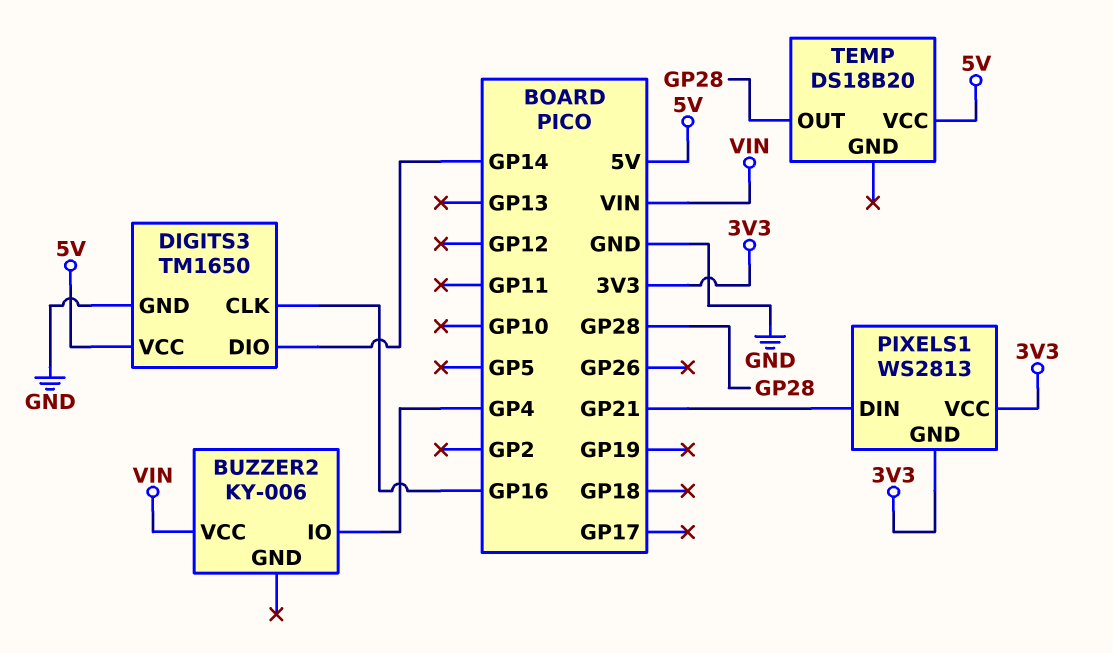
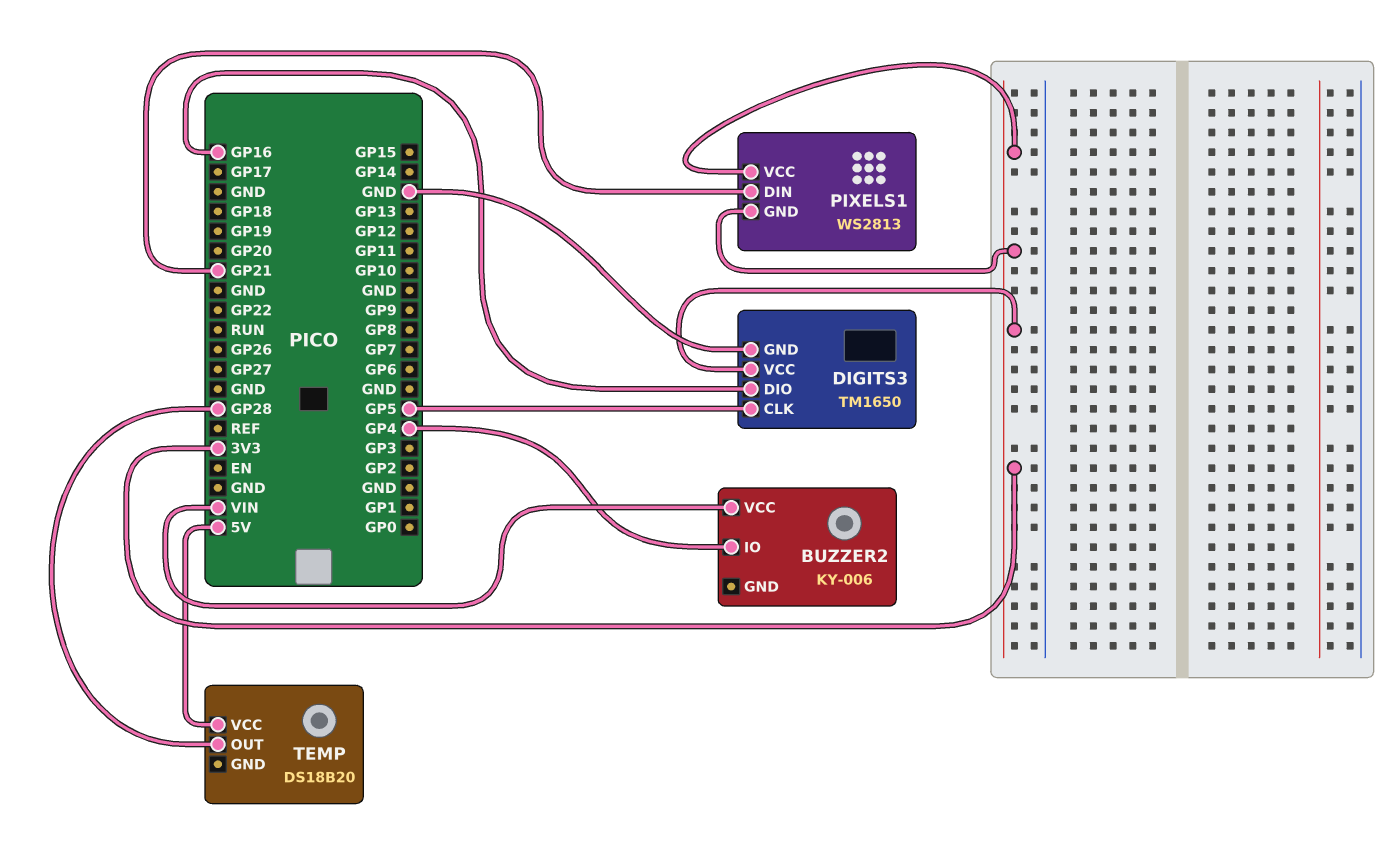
DIGITS3 pin CLK: GP16 -> GP5
DIGITS3 pin DIO: GP14 -> GP16
DIGITS3 pin VCC: 5V -> 3V3

